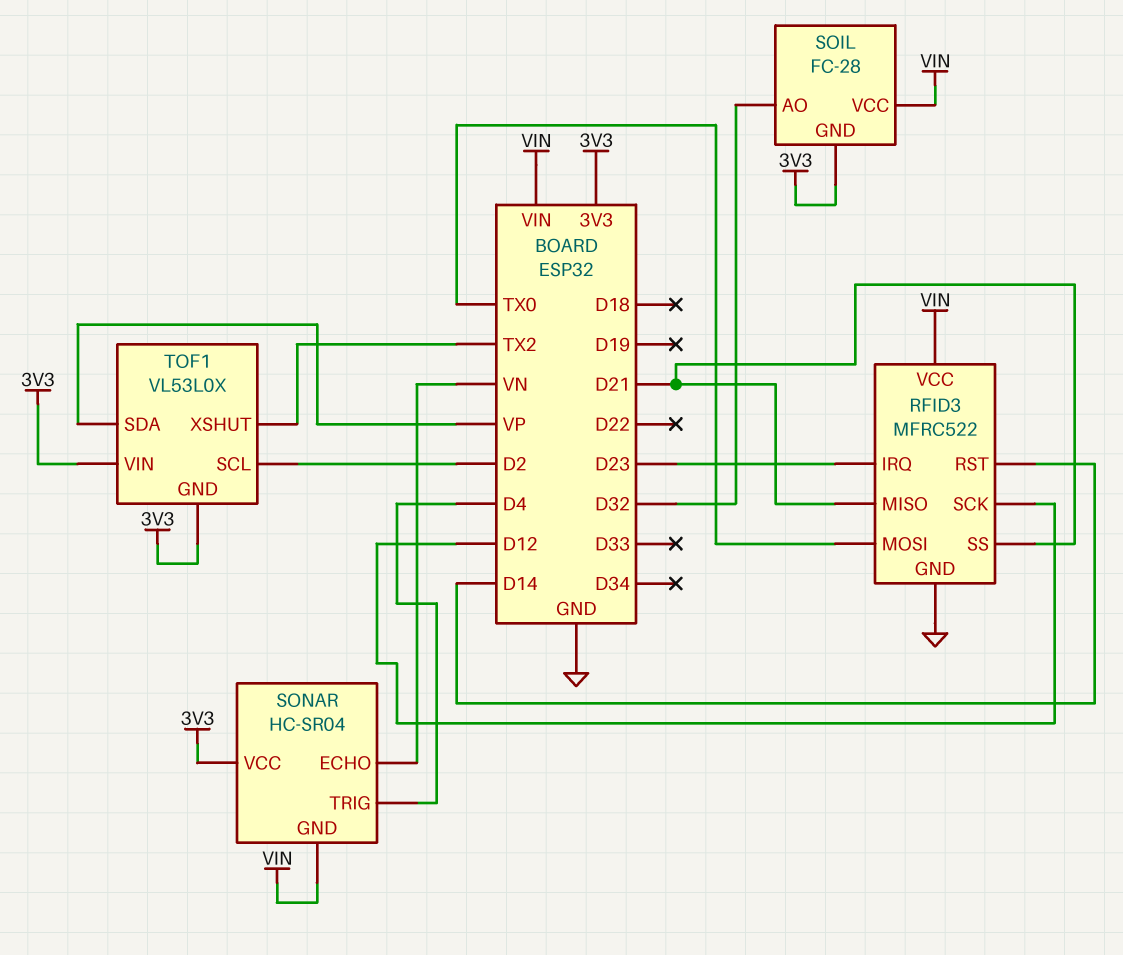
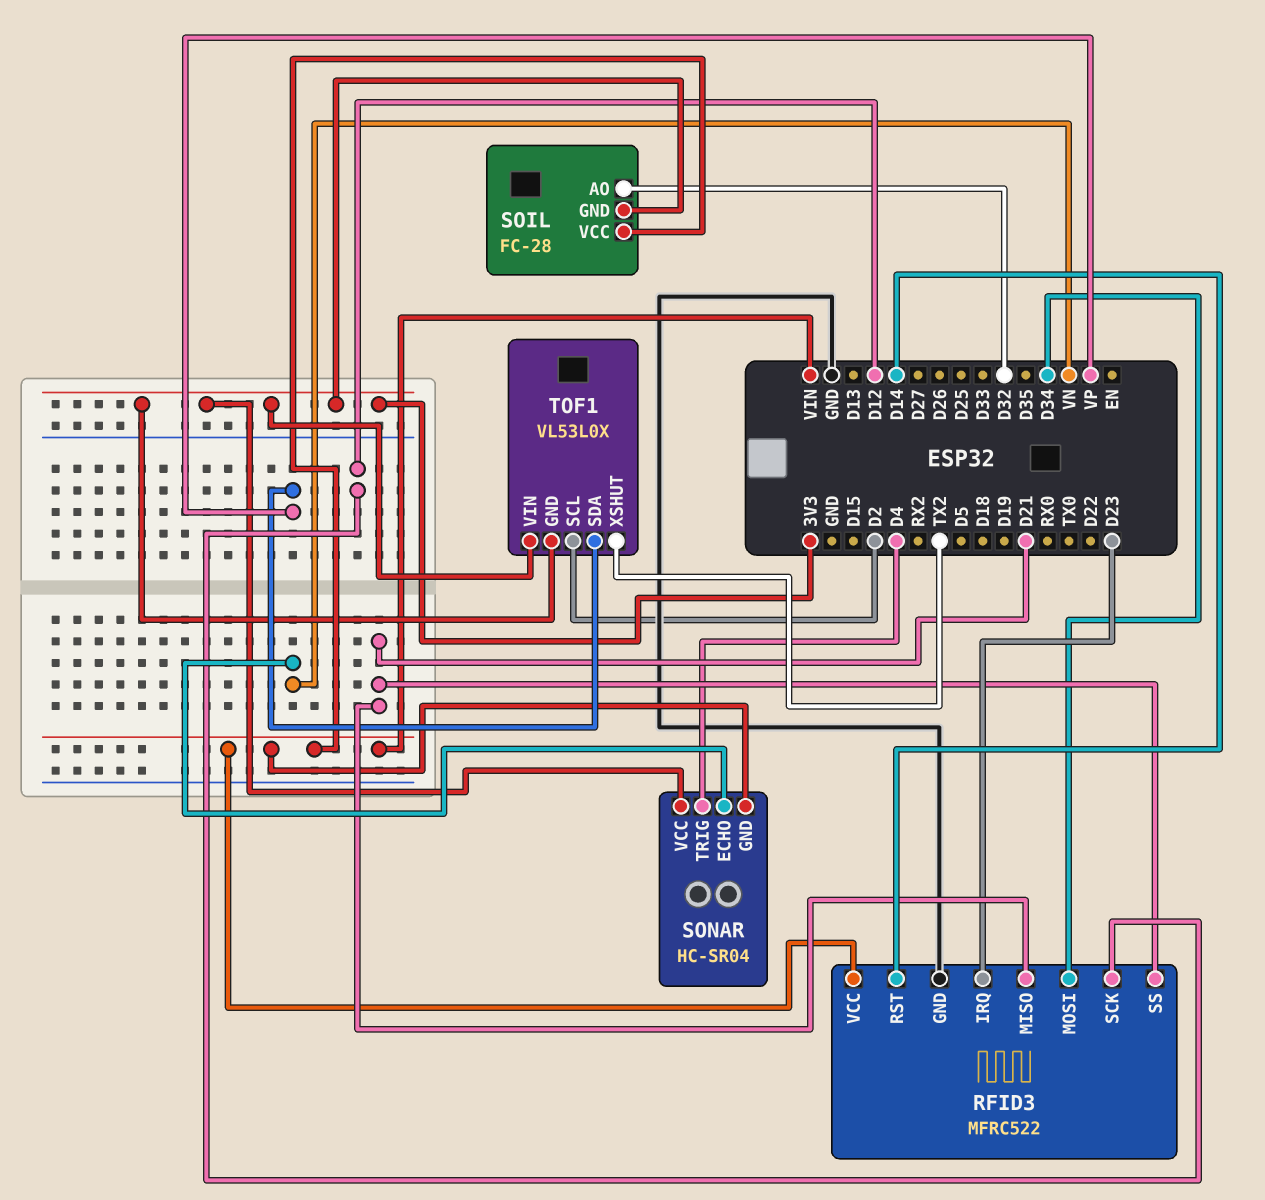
RFID3 pin MOSI: TX0 -> D34

